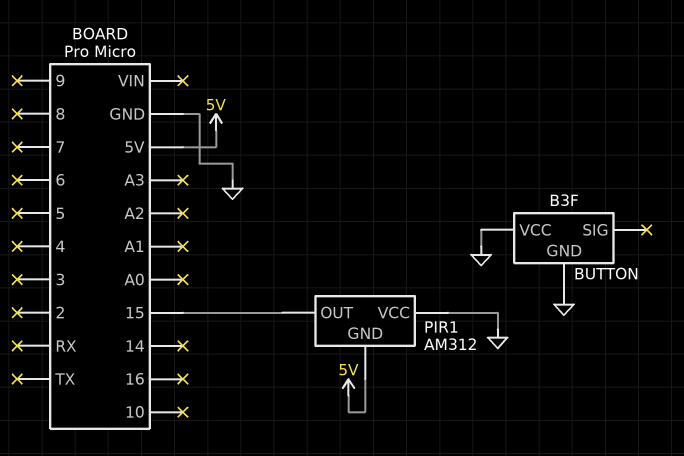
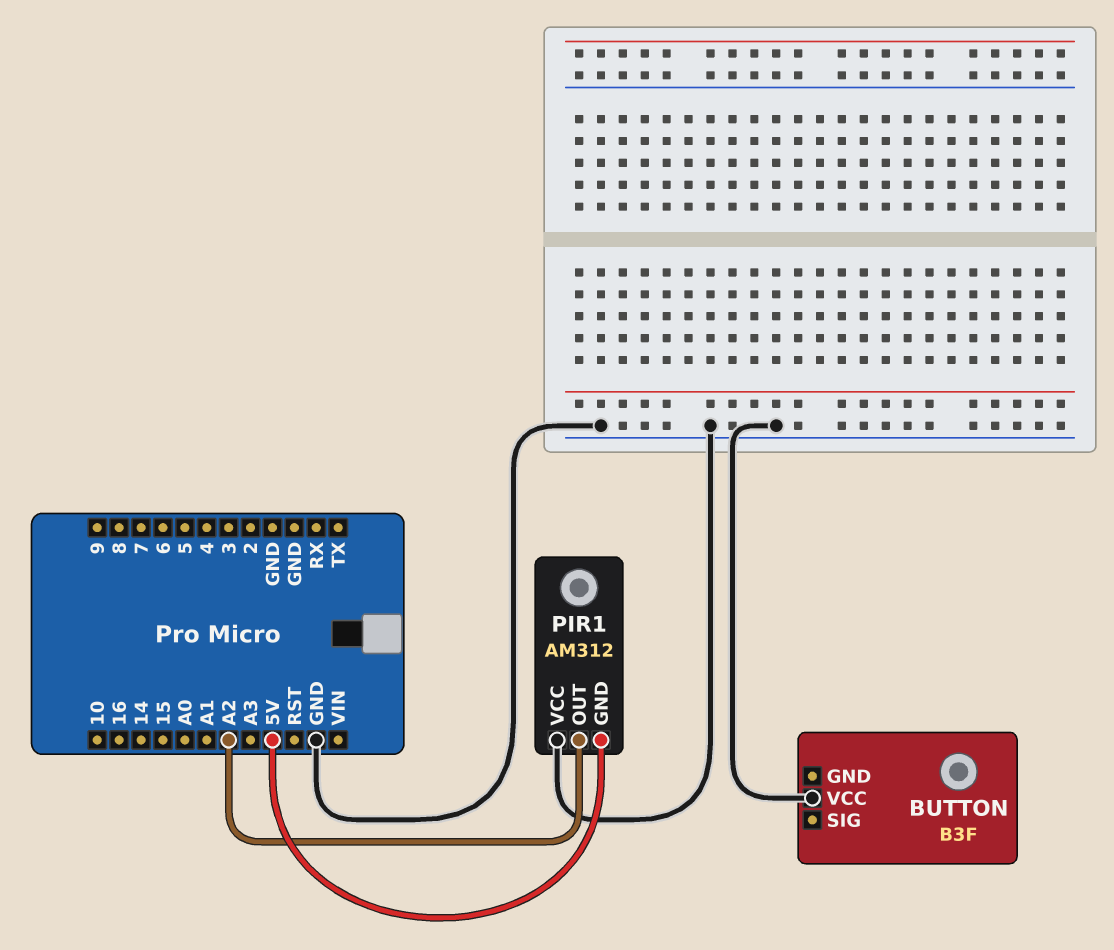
BUTTON pin GND: GND -> none
PIR1 pin OUT: 15 -> A2

